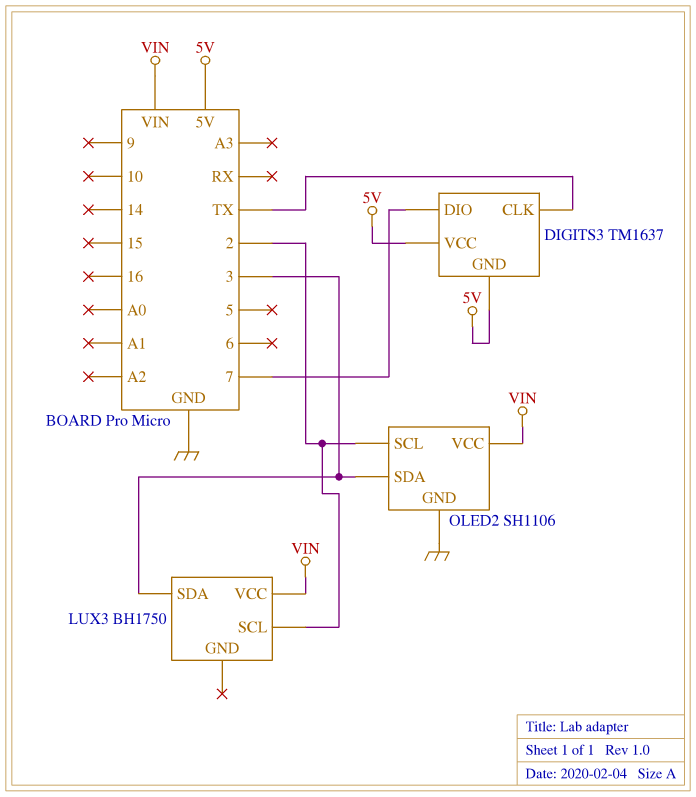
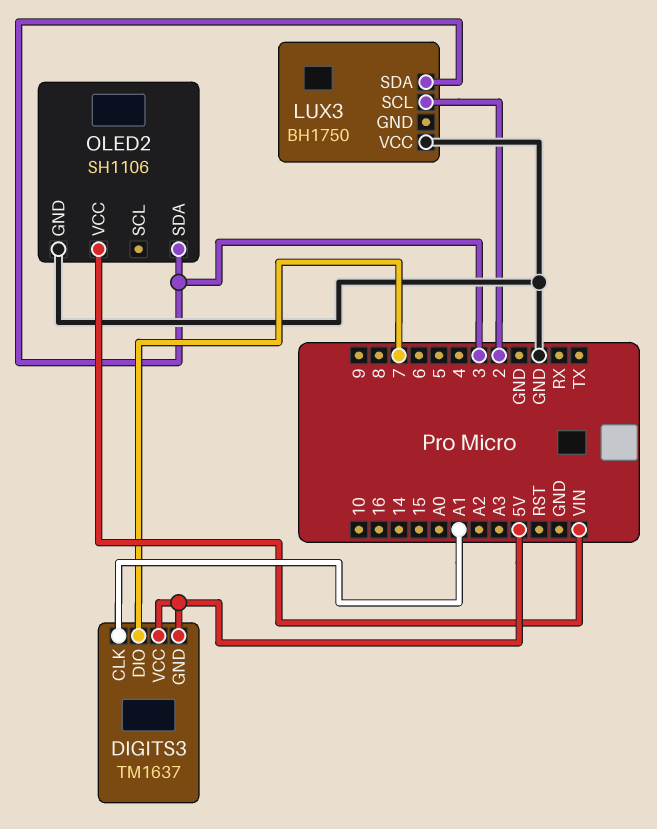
DIGITS3 pin CLK: TX -> A1
LUX3 pin VCC: VIN -> GND
OLED2 pin SCL: 2 -> none

